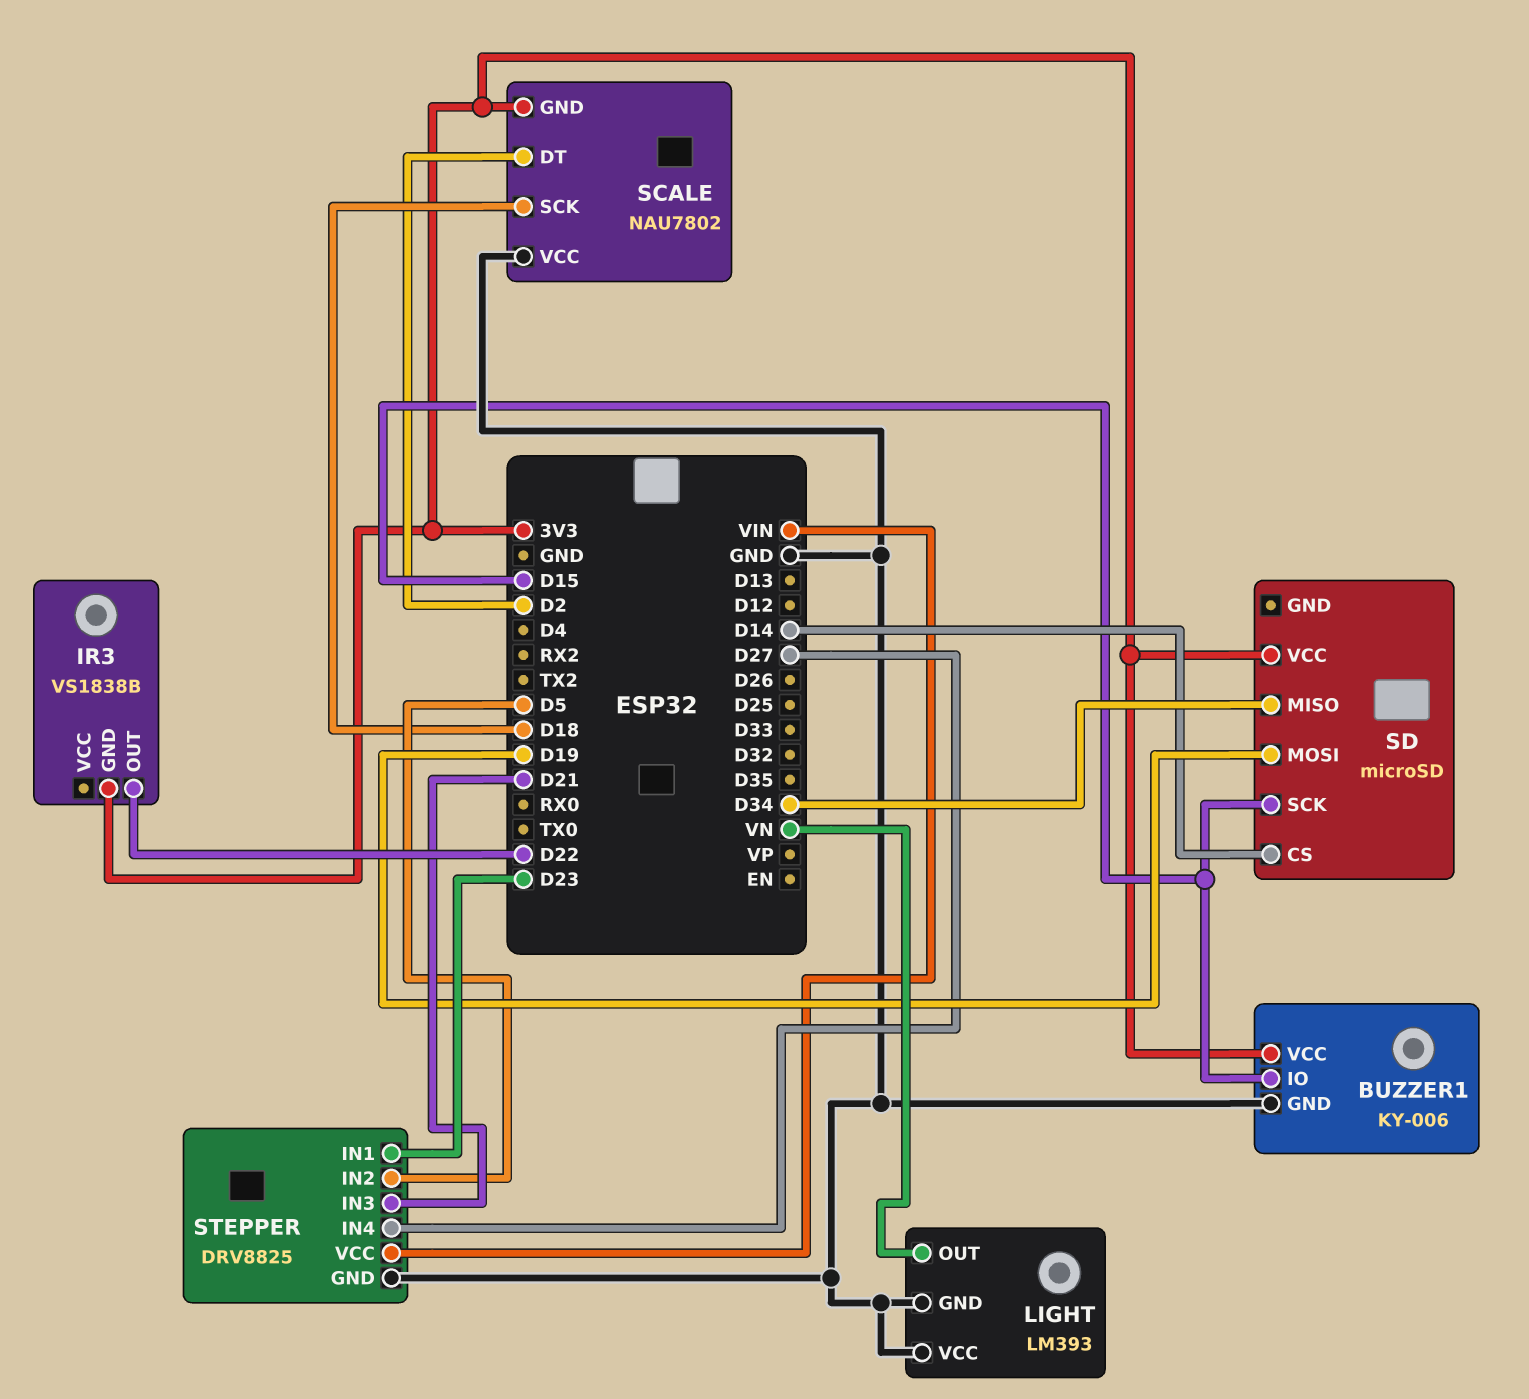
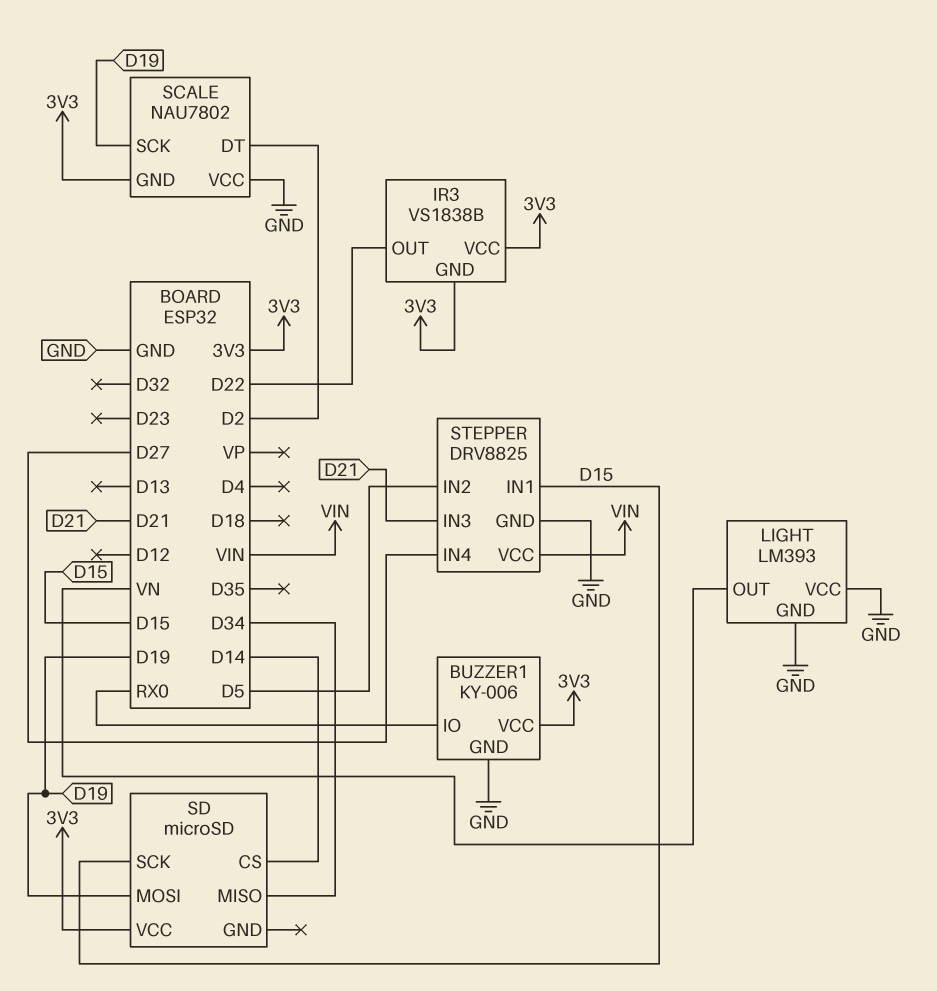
BUZZER1 pin IO: D15 -> RX0
IR3 pin VCC: none -> 3V3
SCALE pin SCK: D18 -> D19
STEPPER pin IN1: D23 -> D15

